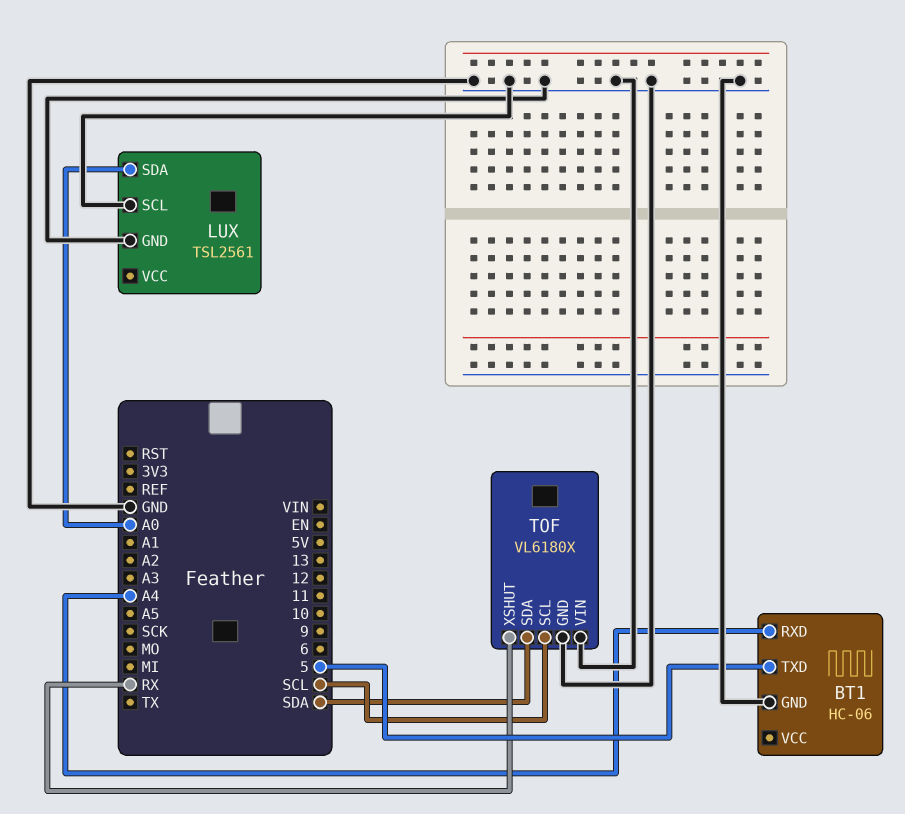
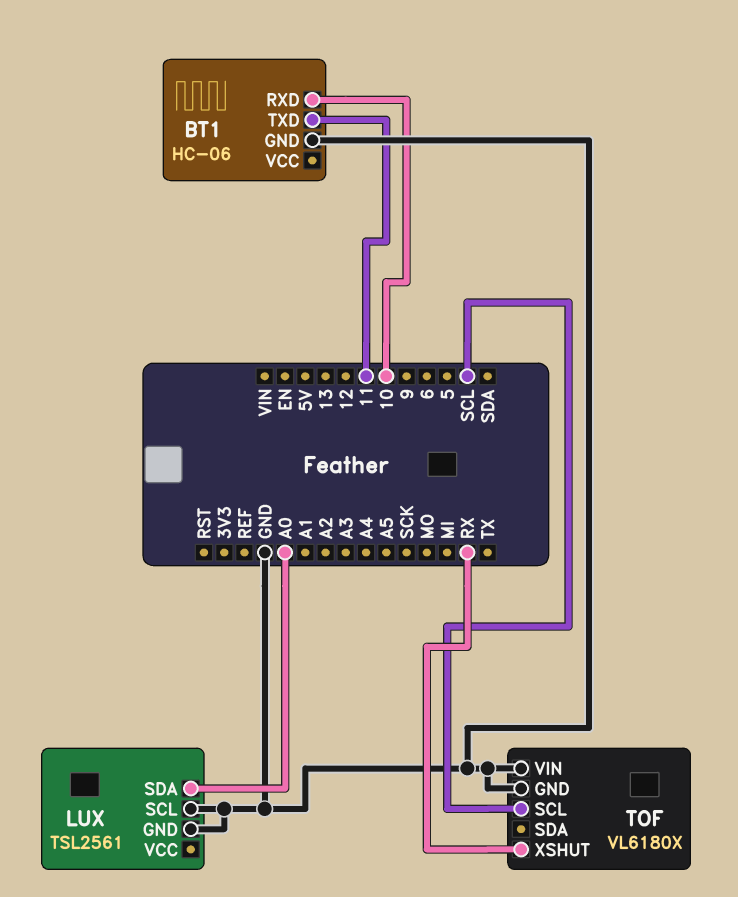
BT1 pin RXD: A4 -> 10
BT1 pin TXD: 5 -> 11
TOF pin SDA: SDA -> none

